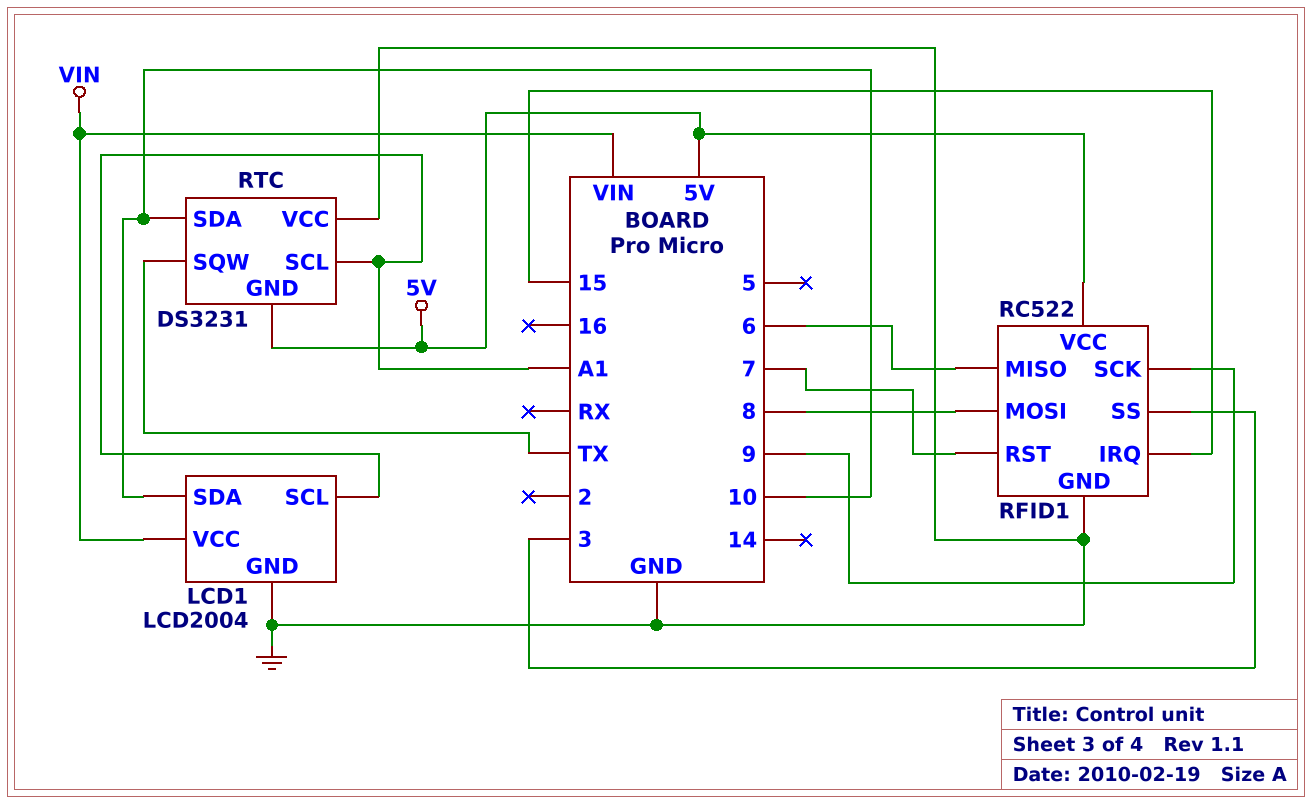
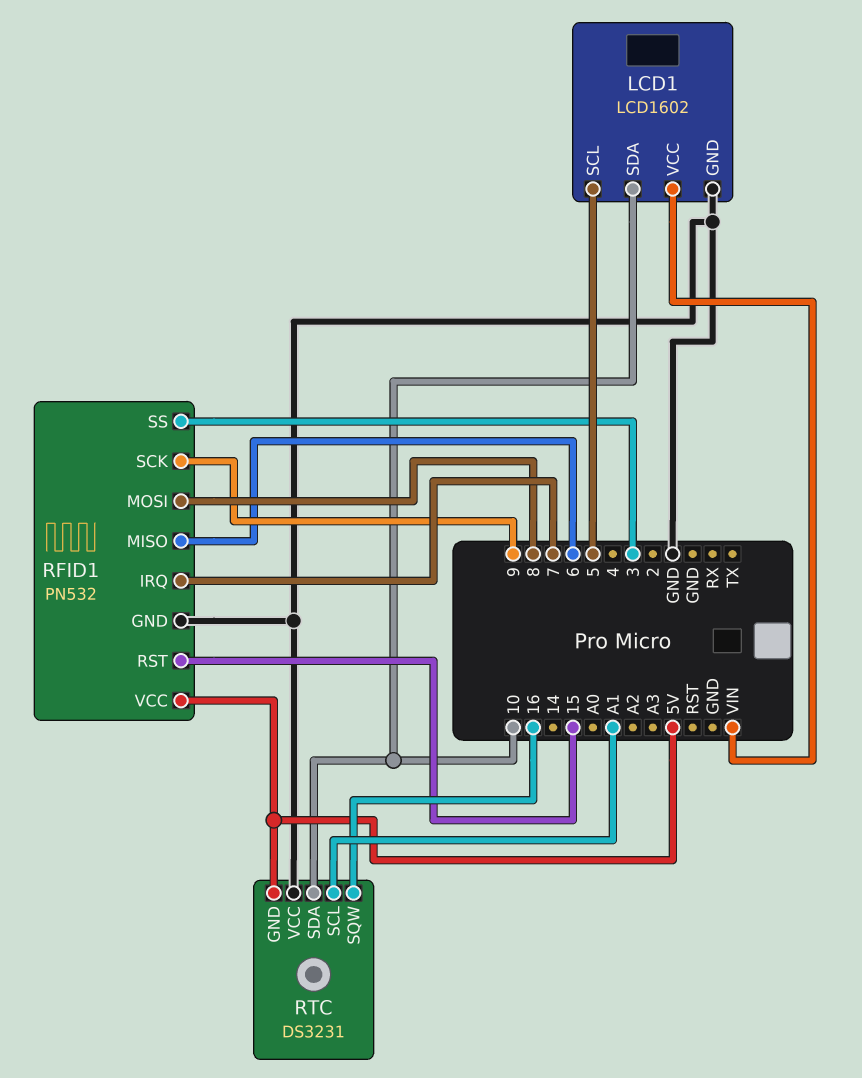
LCD1: LCD2004 -> LCD1602
LCD1 pin SCL: A1 -> 5
RFID1: RC522 -> PN532
RFID1 pin IRQ: 15 -> 7
RFID1 pin RST: 7 -> 15
RTC pin SQW: TX -> 16

